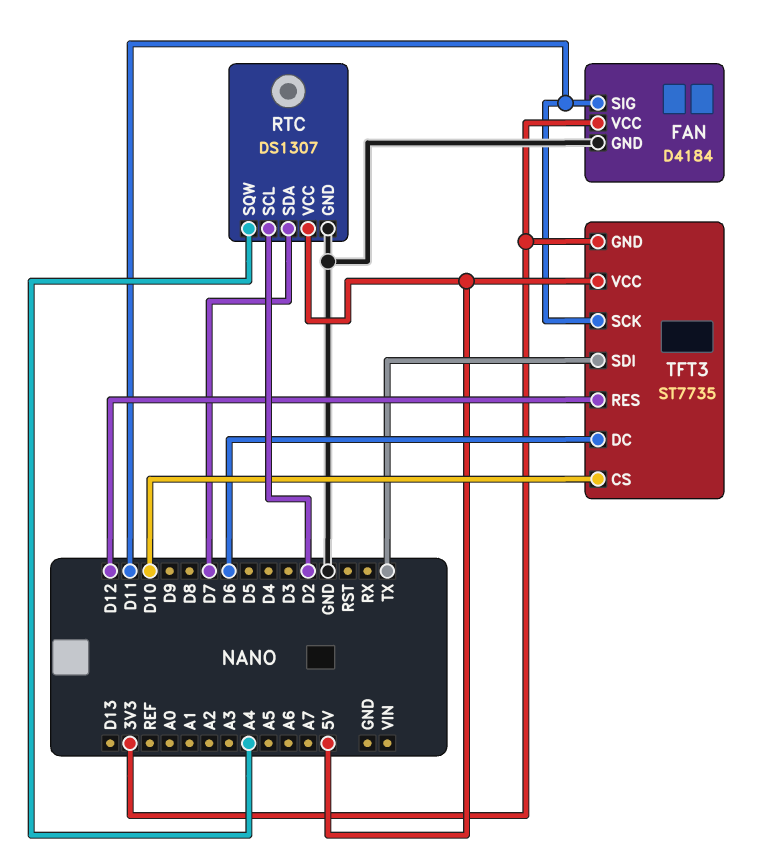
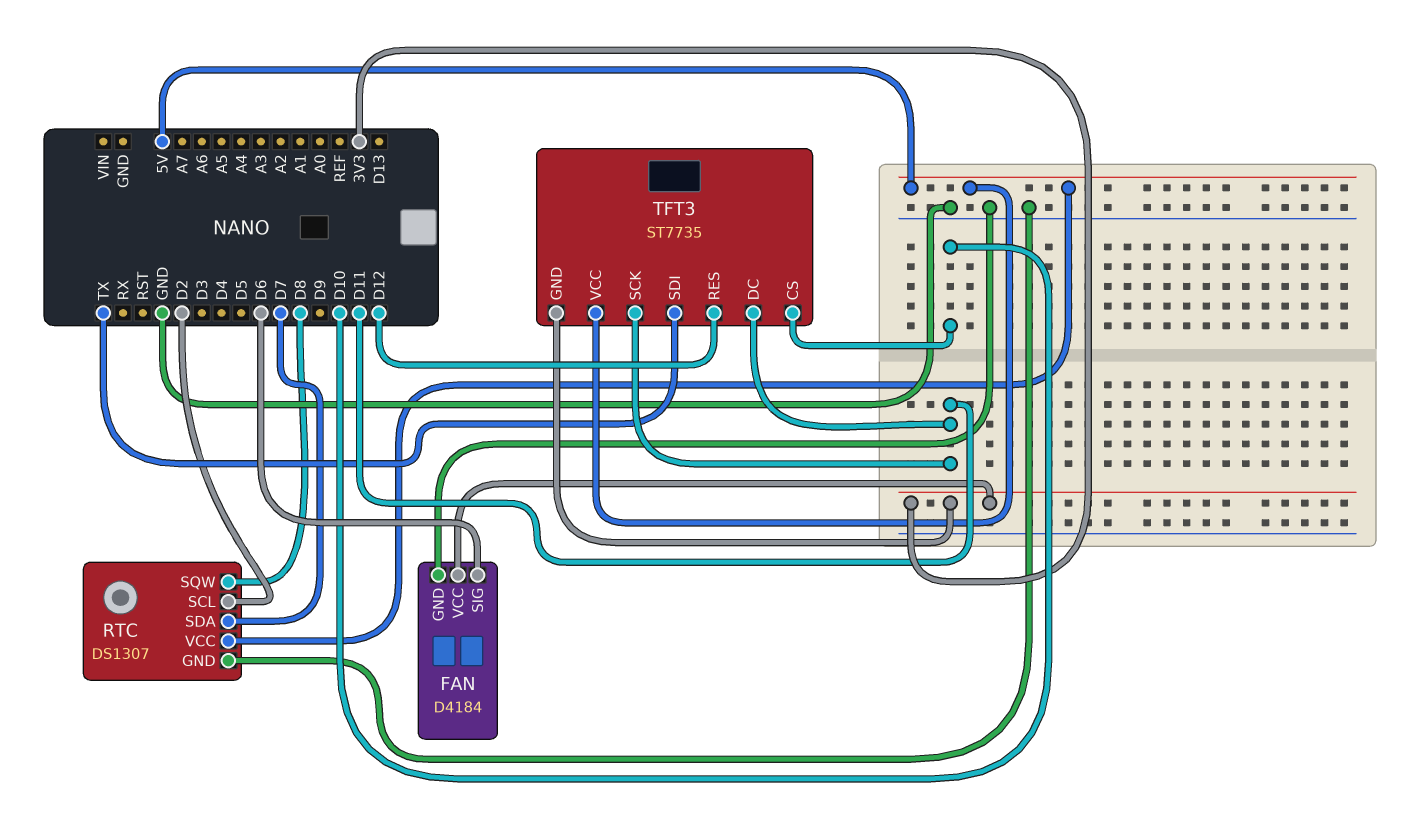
FAN pin SIG: D11 -> D6
RTC pin SQW: A4 -> D8
TFT3 pin DC: D6 -> D11

